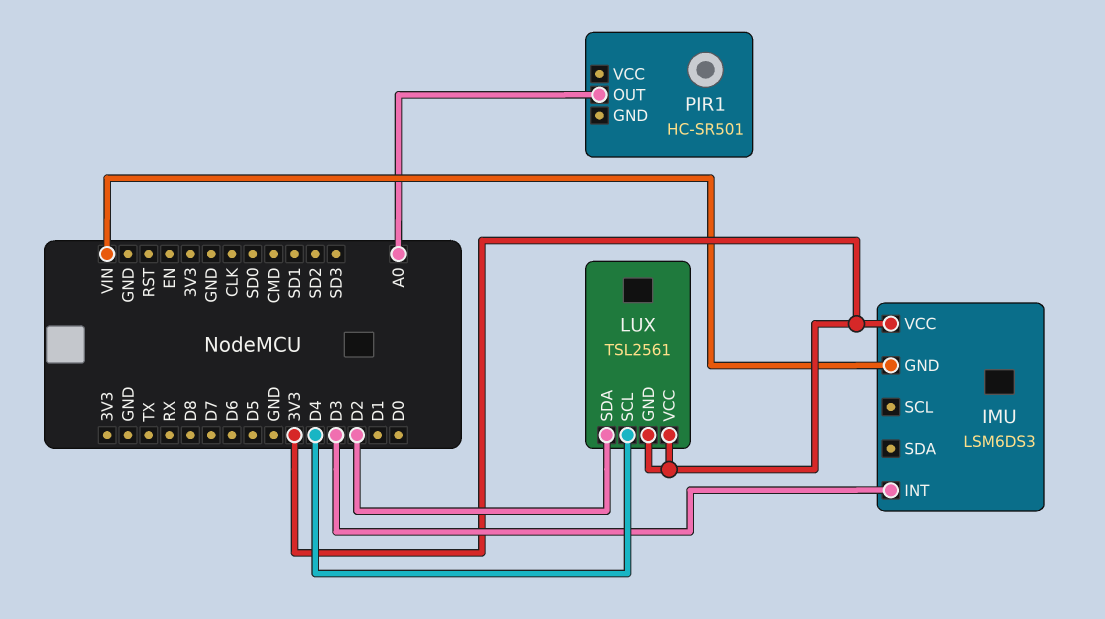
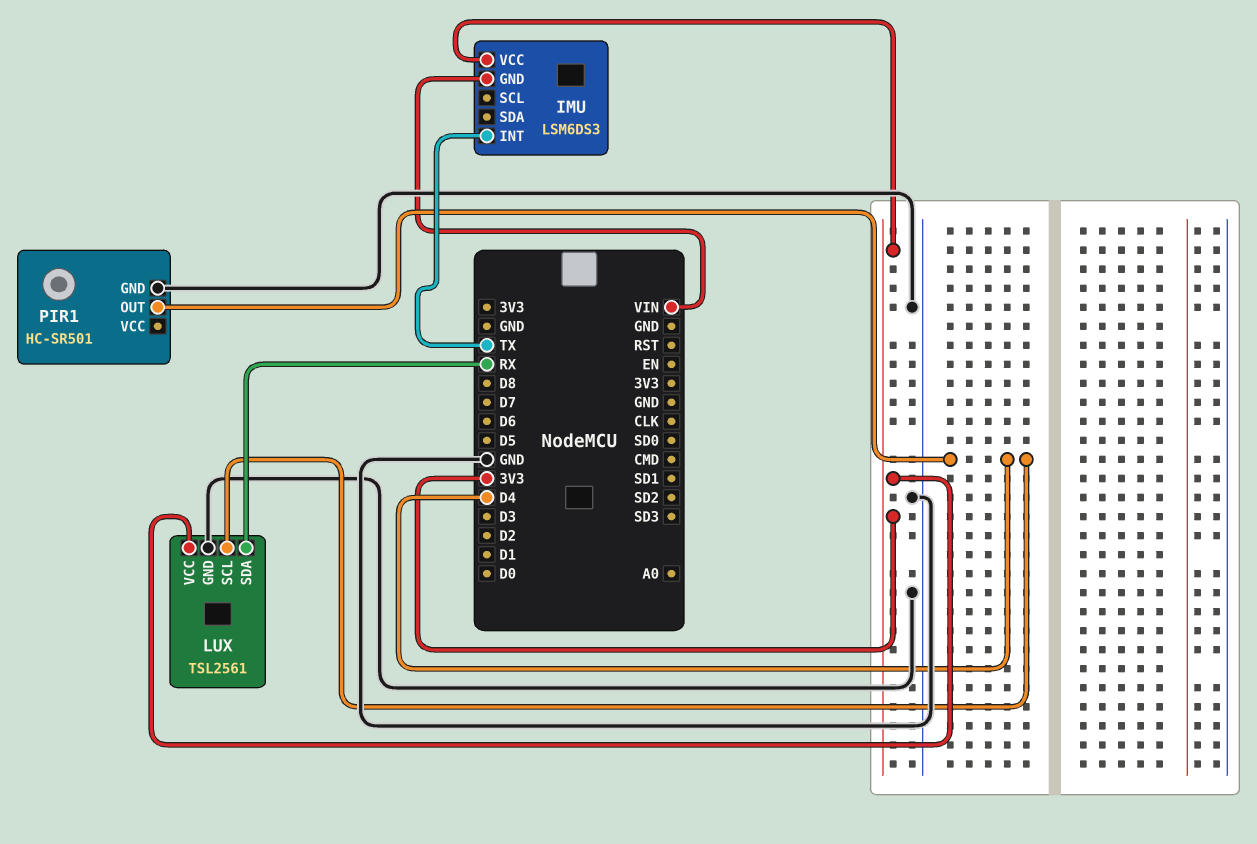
IMU pin INT: D3 -> TX
LUX pin GND: 3V3 -> GND
LUX pin SDA: D2 -> RX
PIR1 pin GND: none -> GND
PIR1 pin OUT: A0 -> D4

